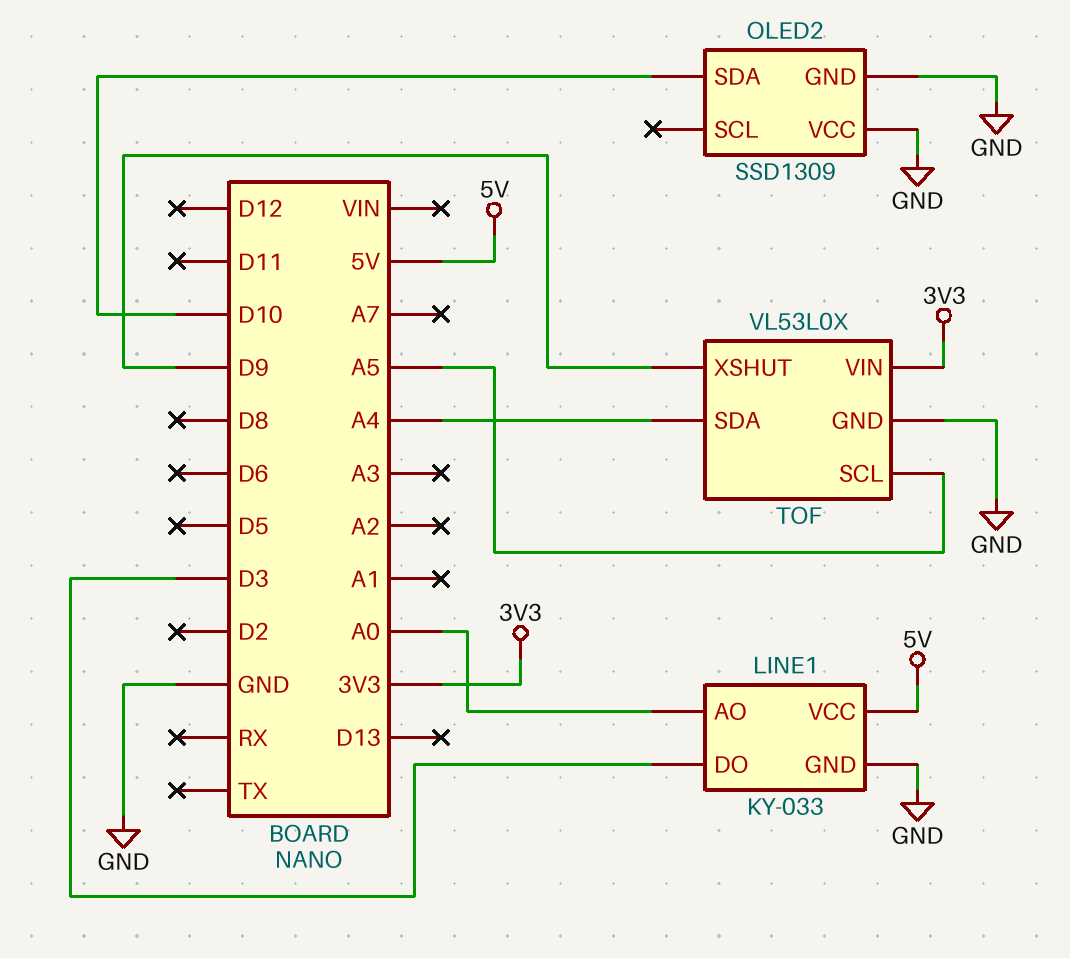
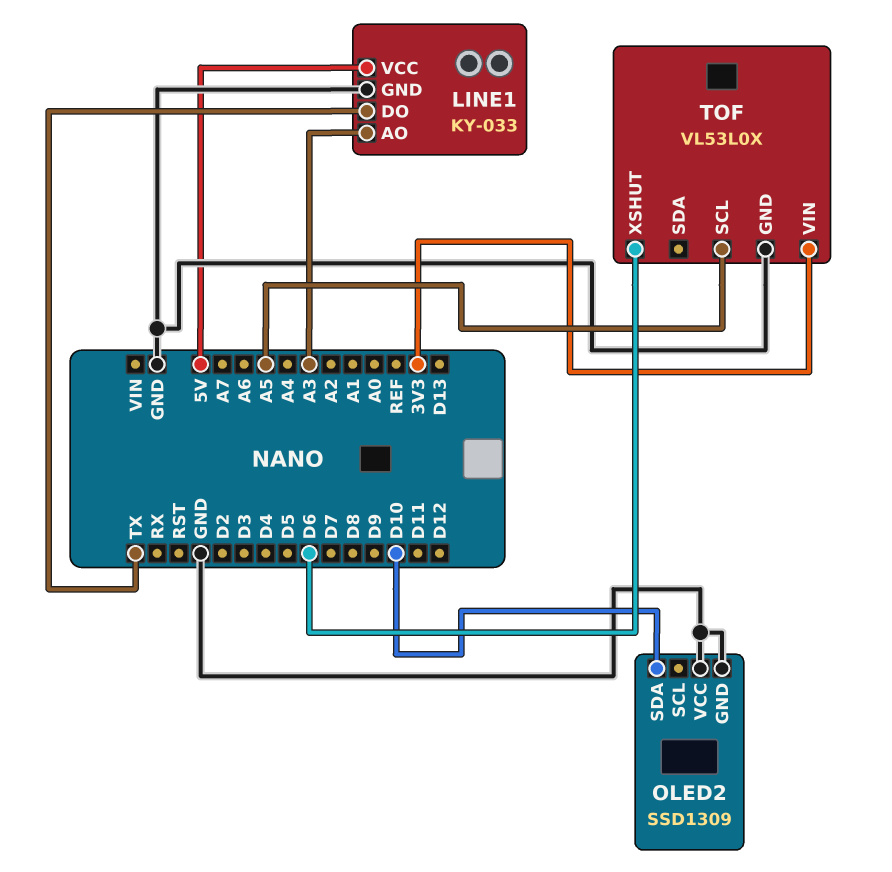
LINE1 pin AO: A0 -> A3
LINE1 pin DO: D3 -> TX
TOF pin SDA: A4 -> none
TOF pin XSHUT: D9 -> D6

